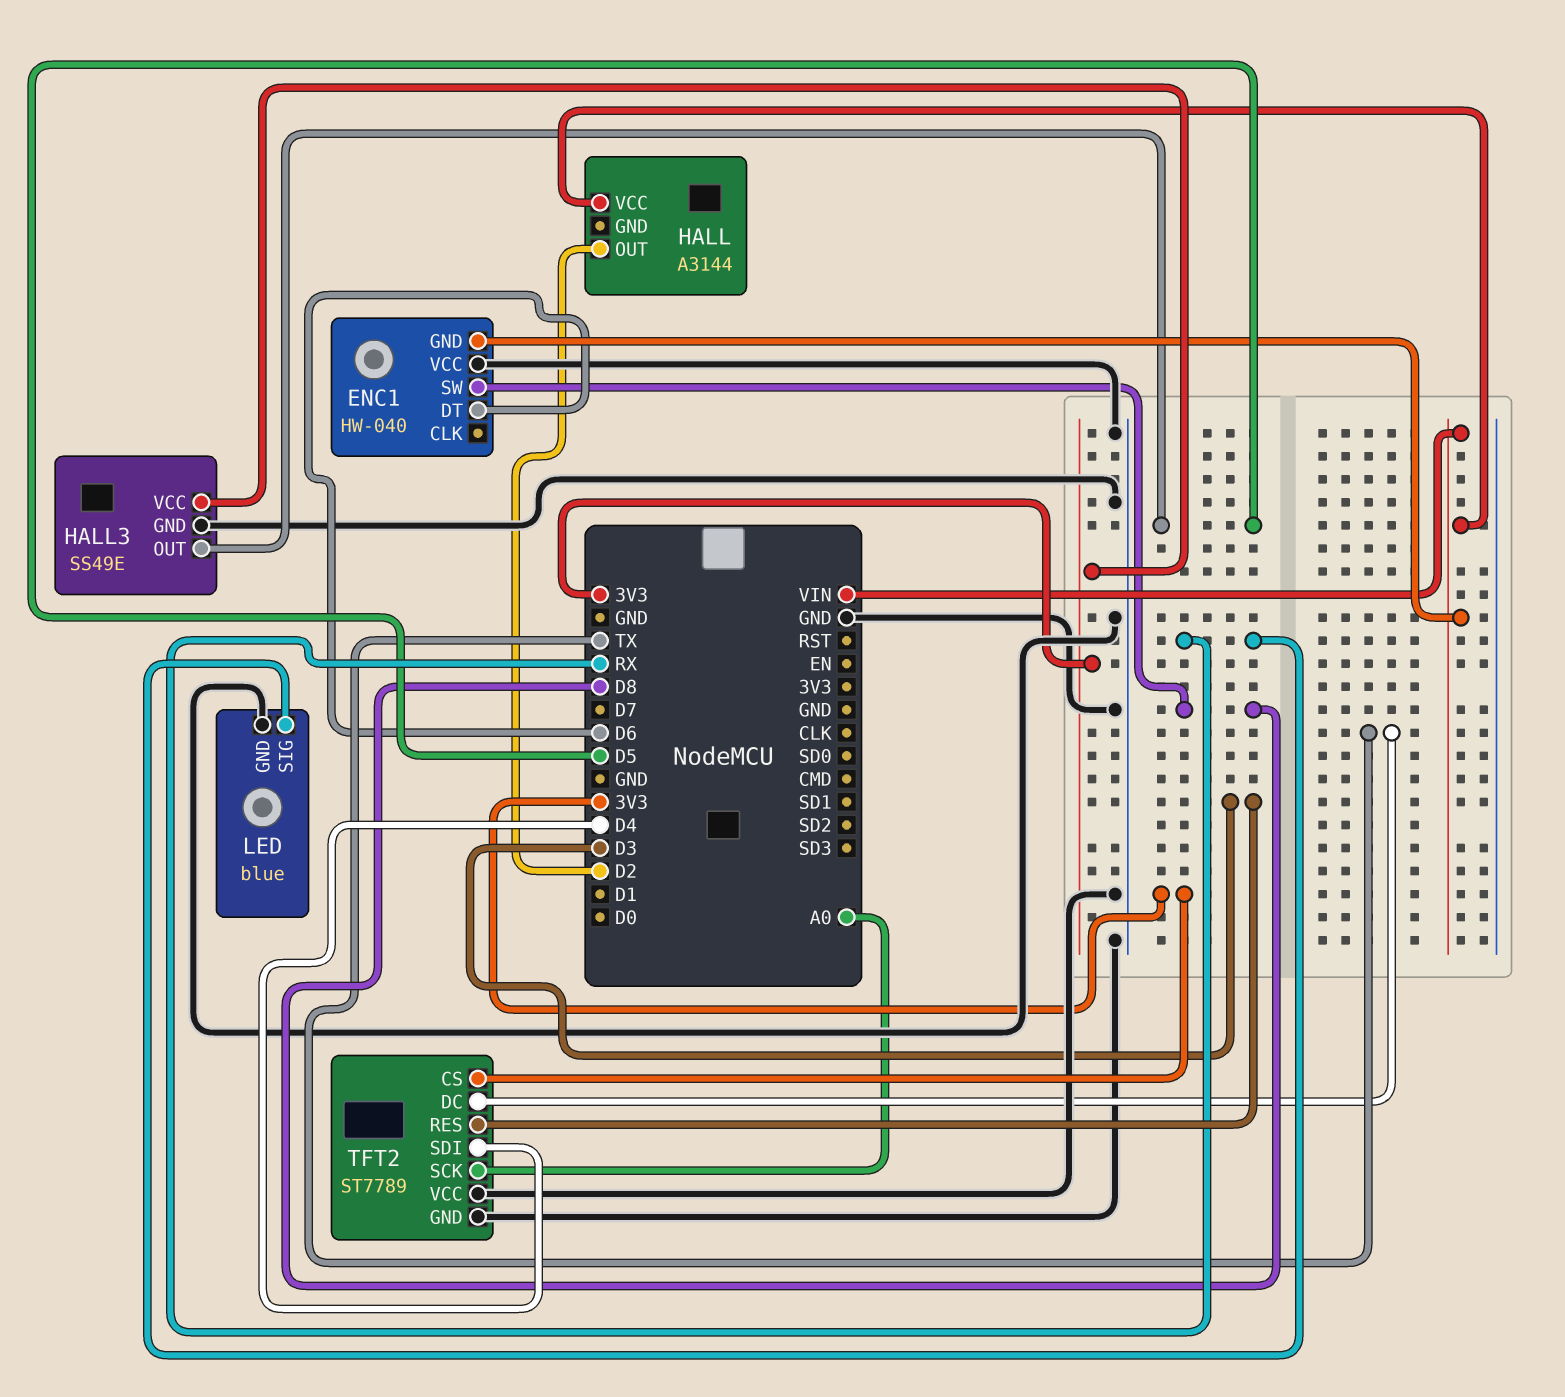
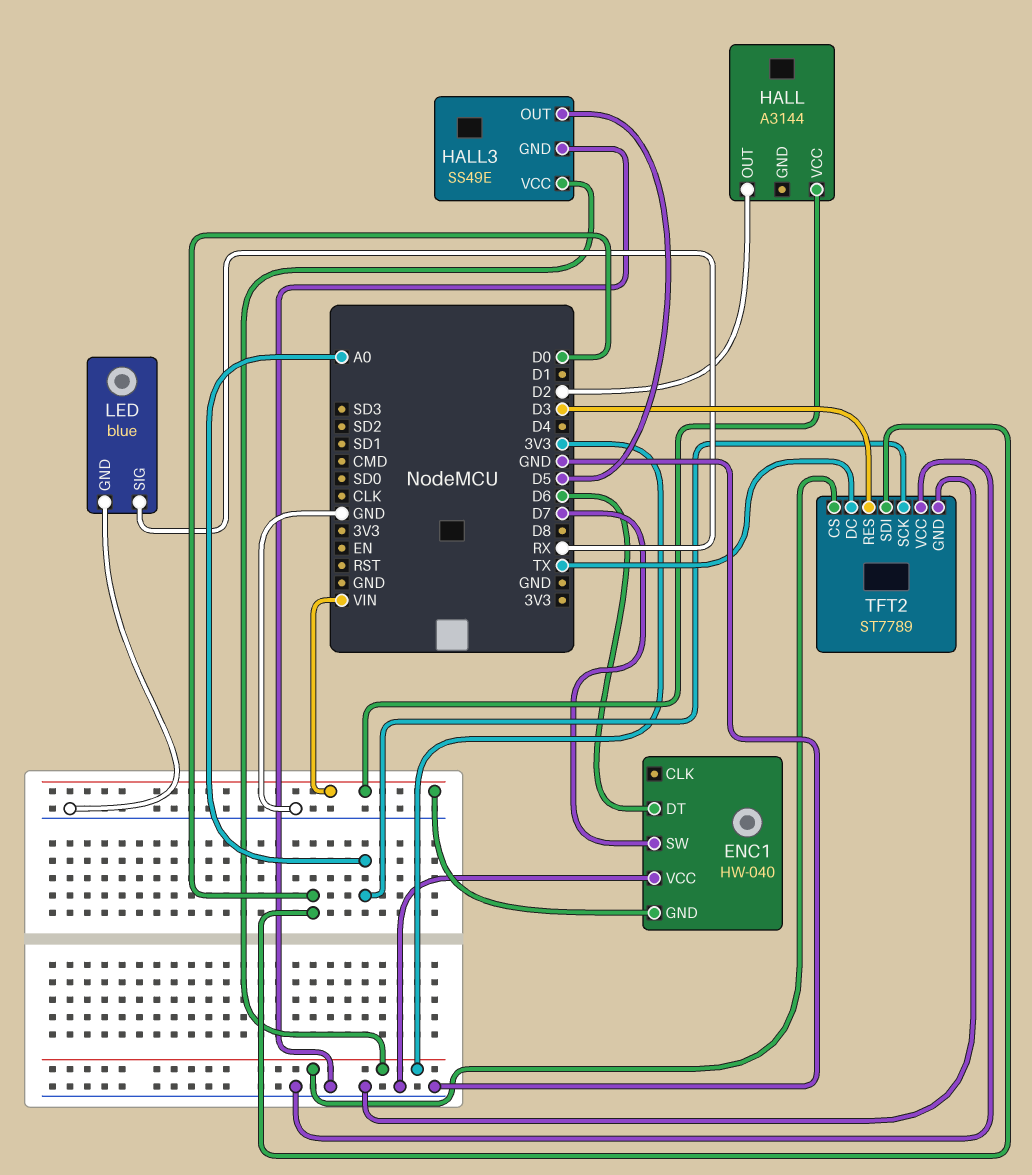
ENC1 pin SW: D8 -> D7
TFT2 pin SDI: D4 -> D0

